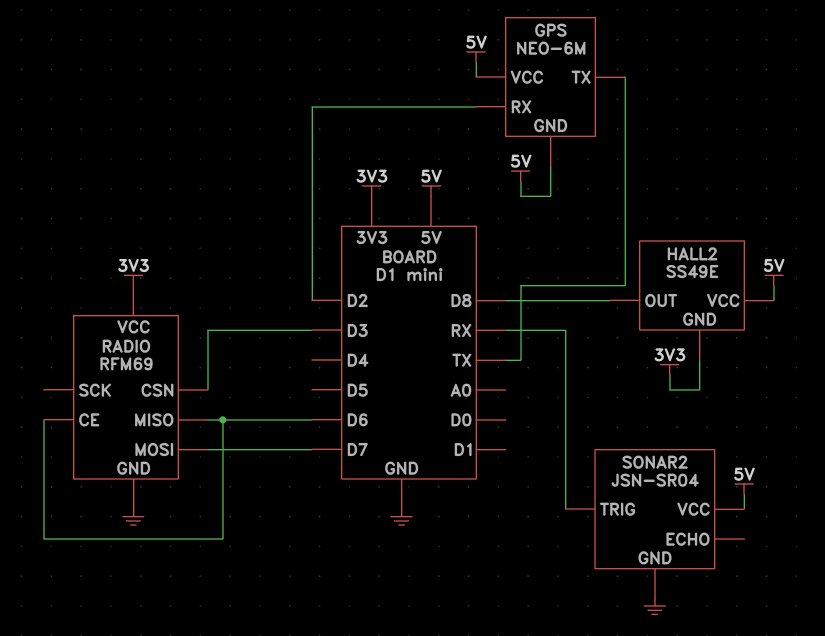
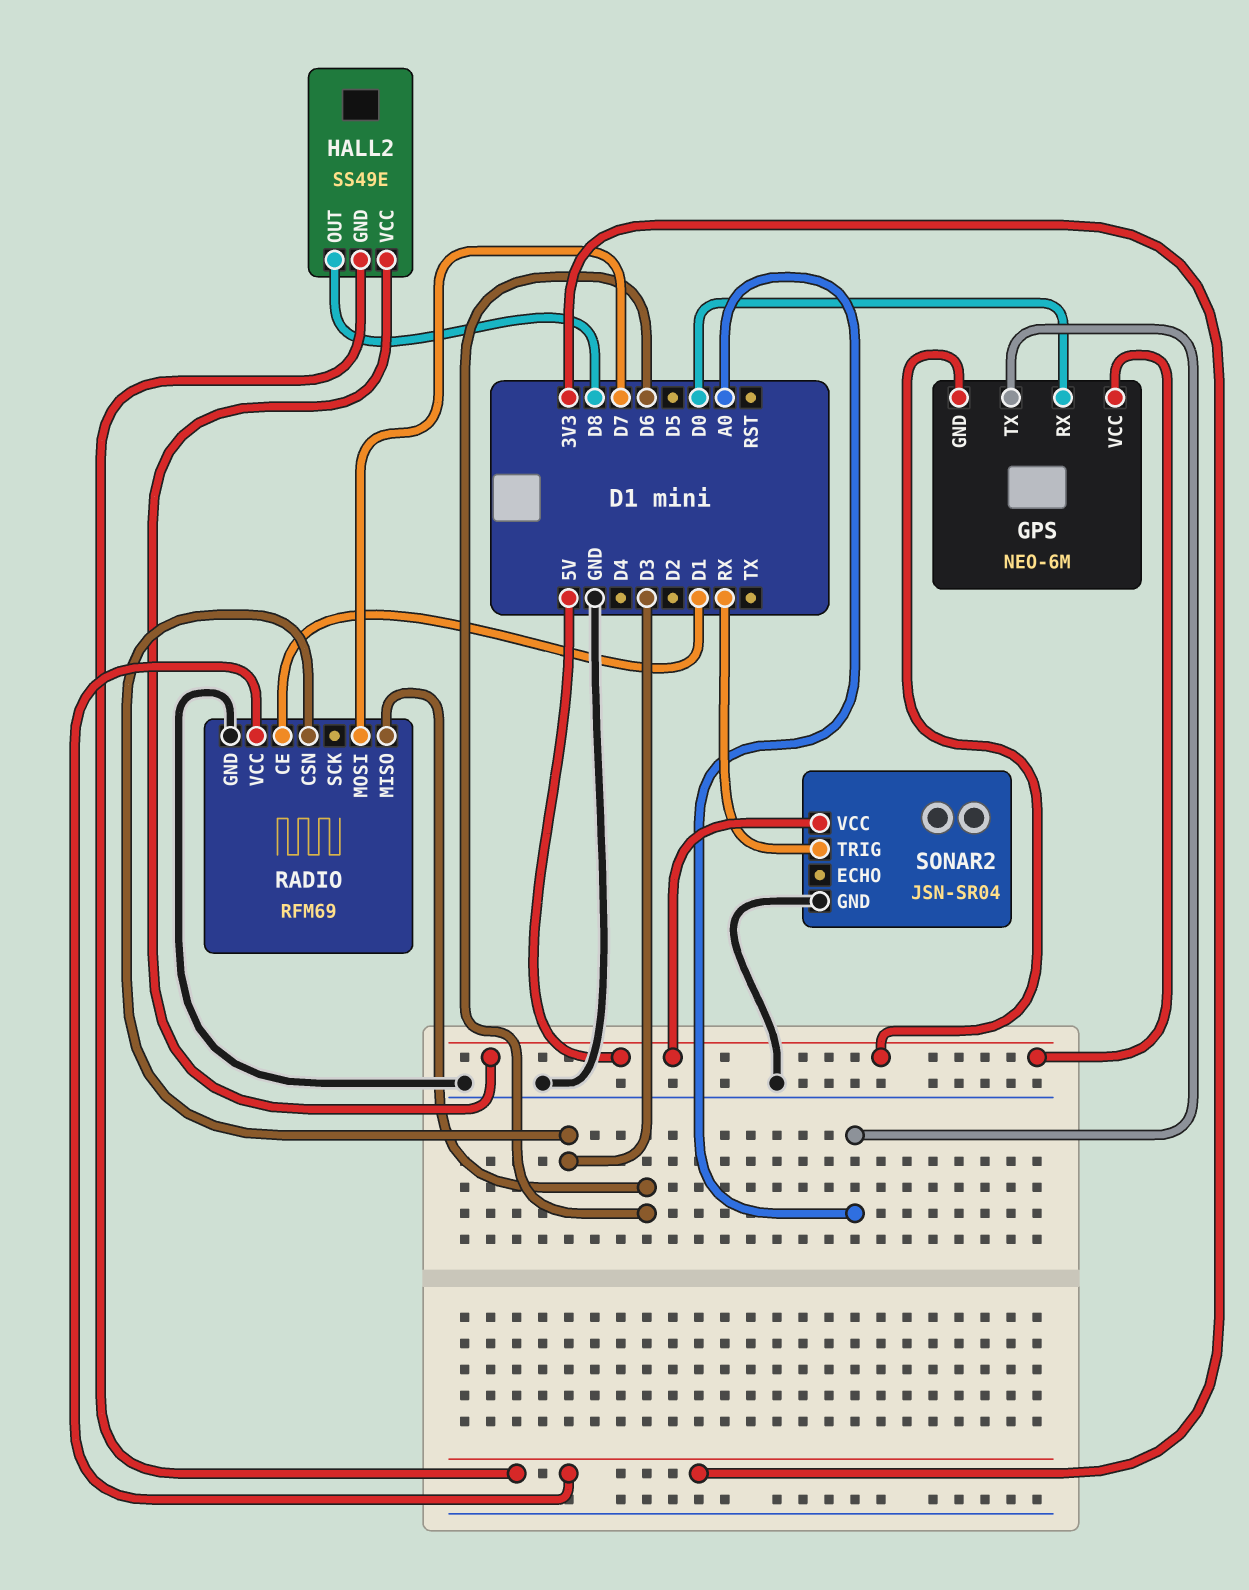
GPS pin RX: D2 -> D0
GPS pin TX: TX -> A0
RADIO pin CE: D6 -> D1

